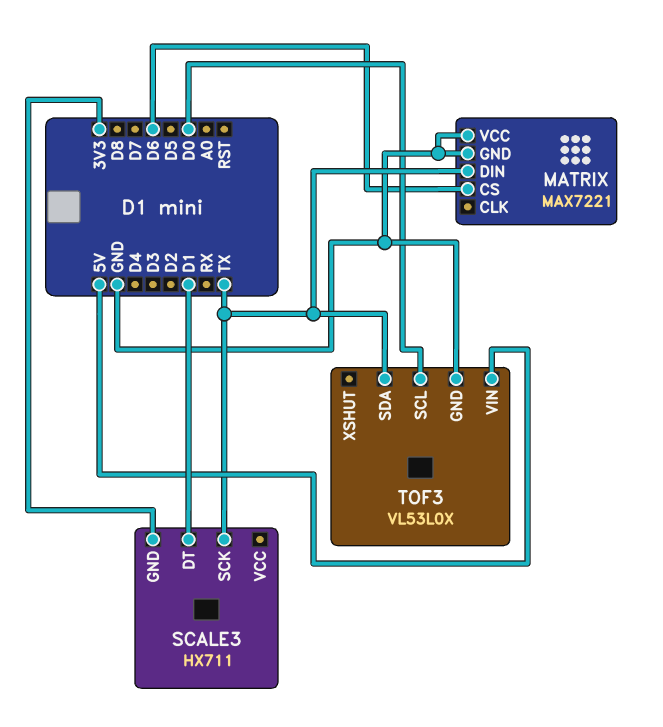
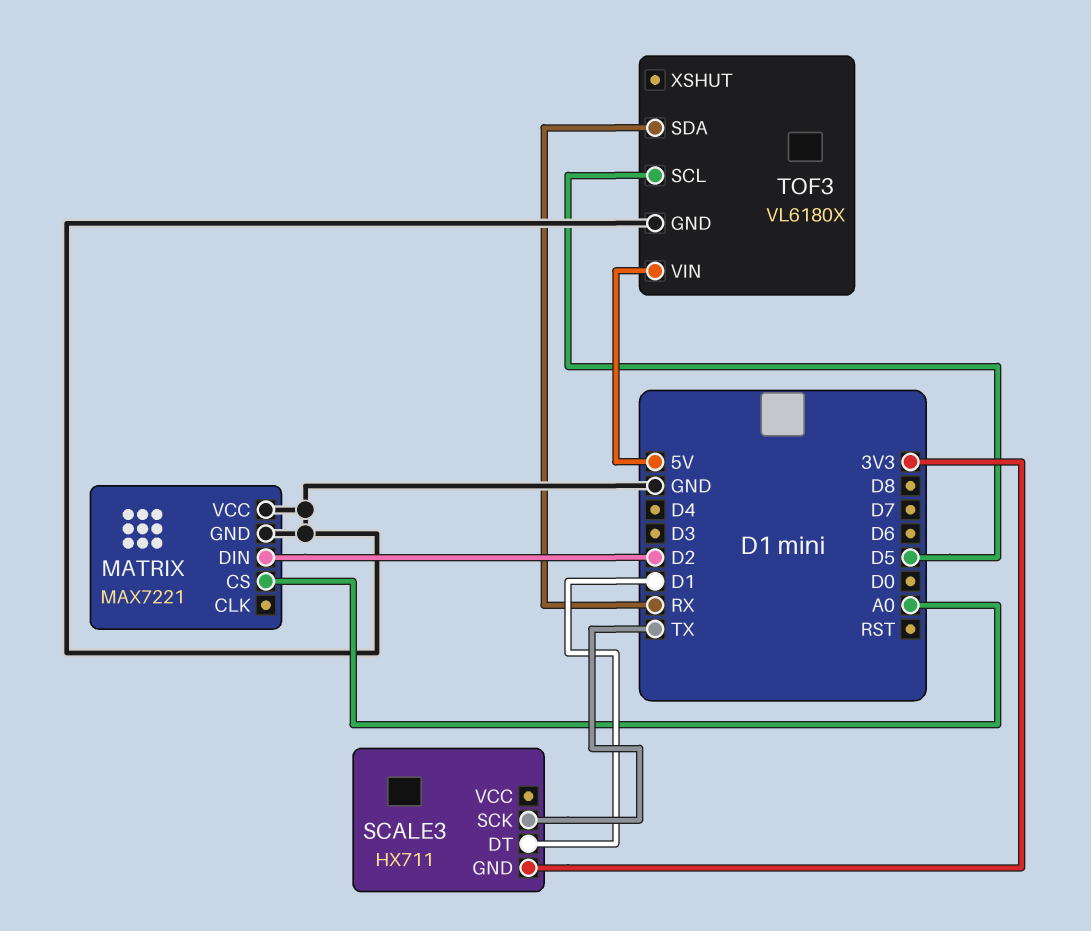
MATRIX pin CS: D6 -> A0
MATRIX pin DIN: TX -> D2
TOF3: VL53L0X -> VL6180X
TOF3 pin SCL: D0 -> D5
TOF3 pin SDA: TX -> RX

